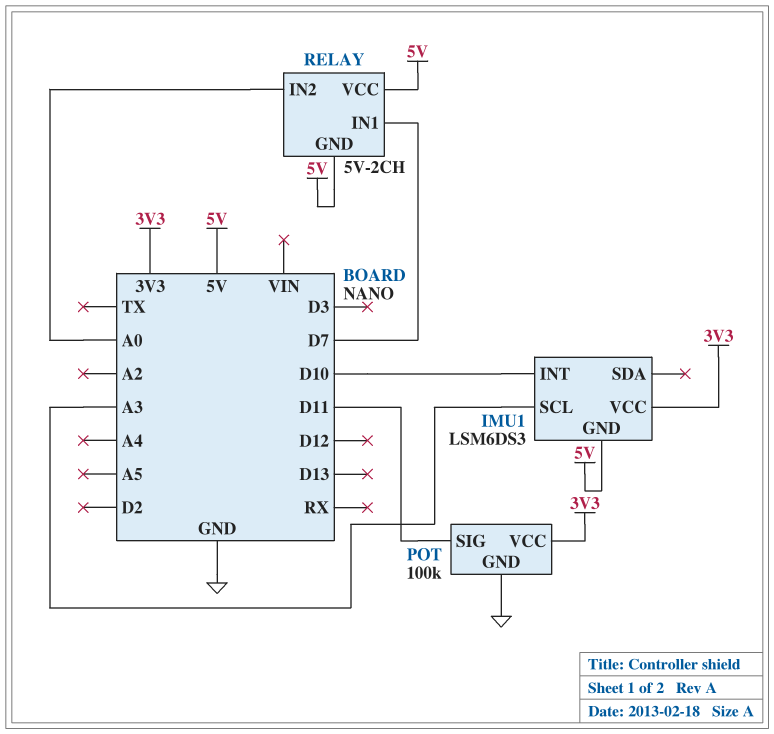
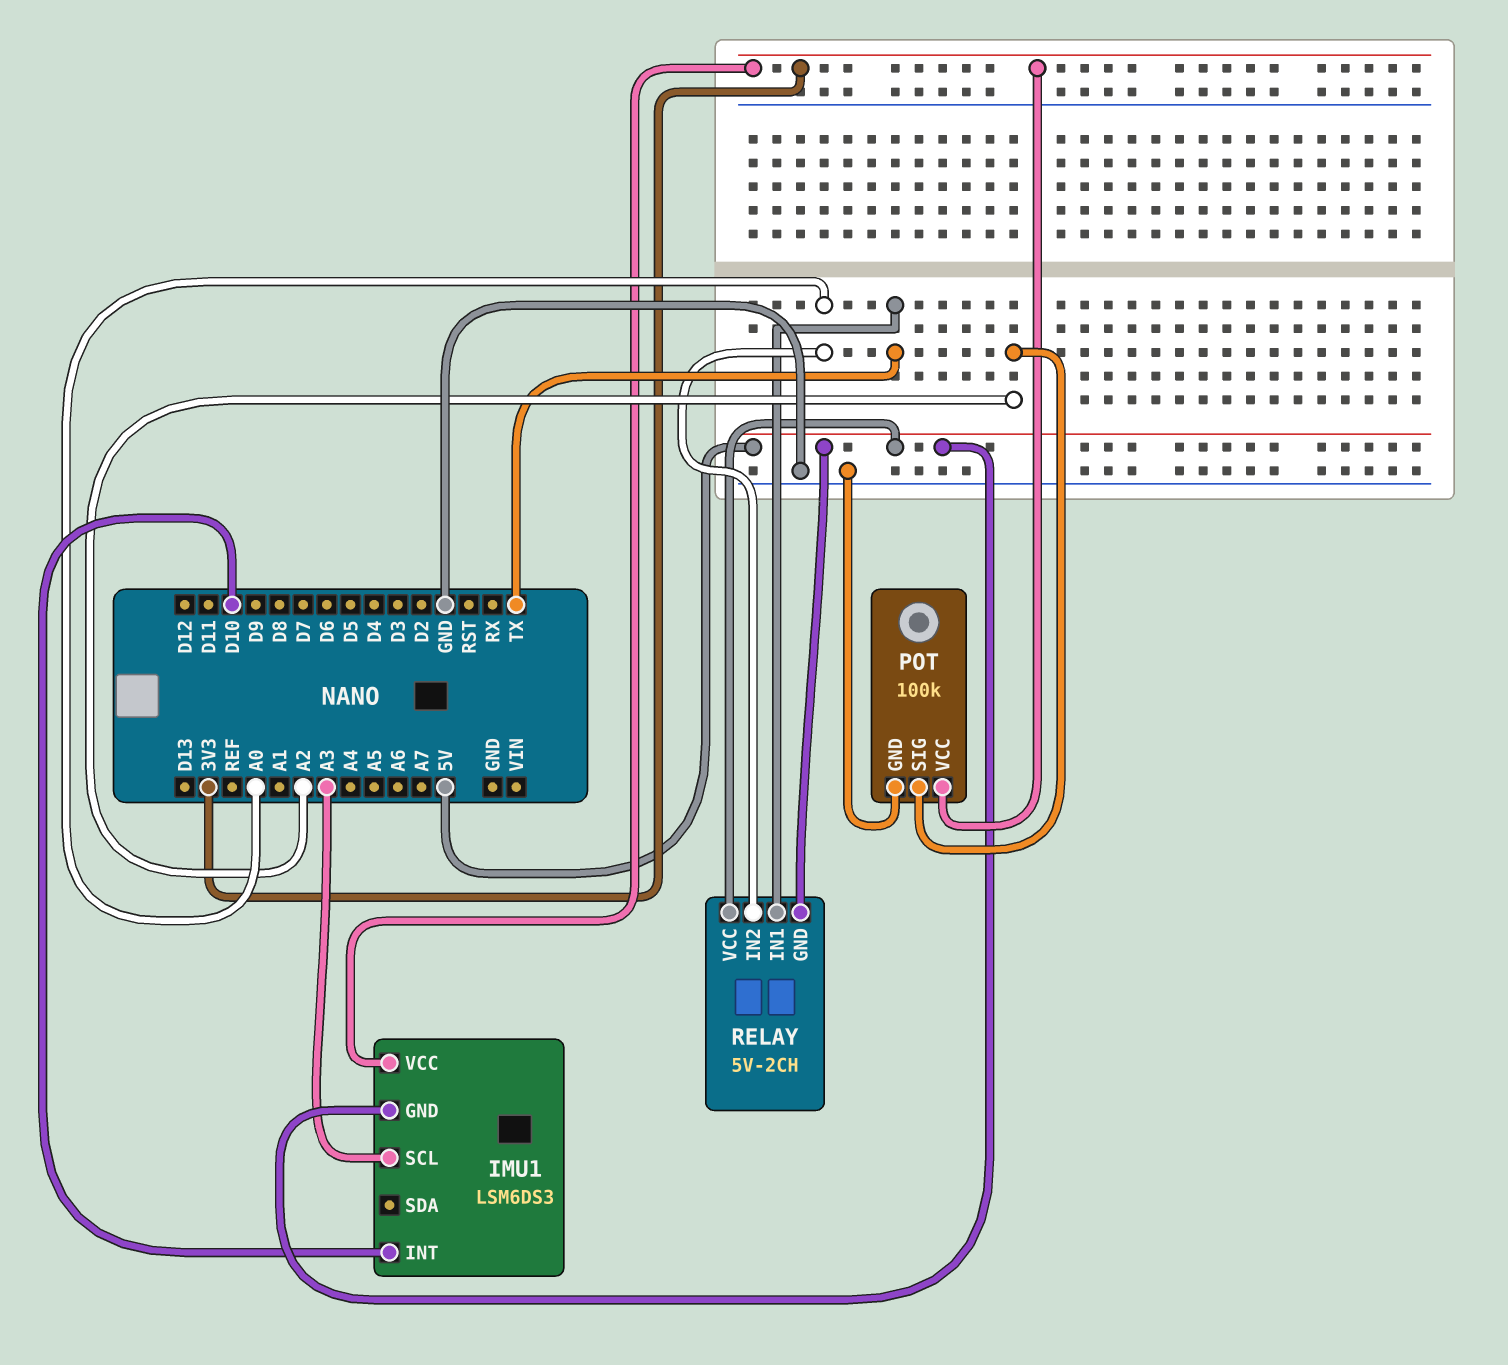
POT pin SIG: D11 -> A2
RELAY pin IN1: D7 -> TX

